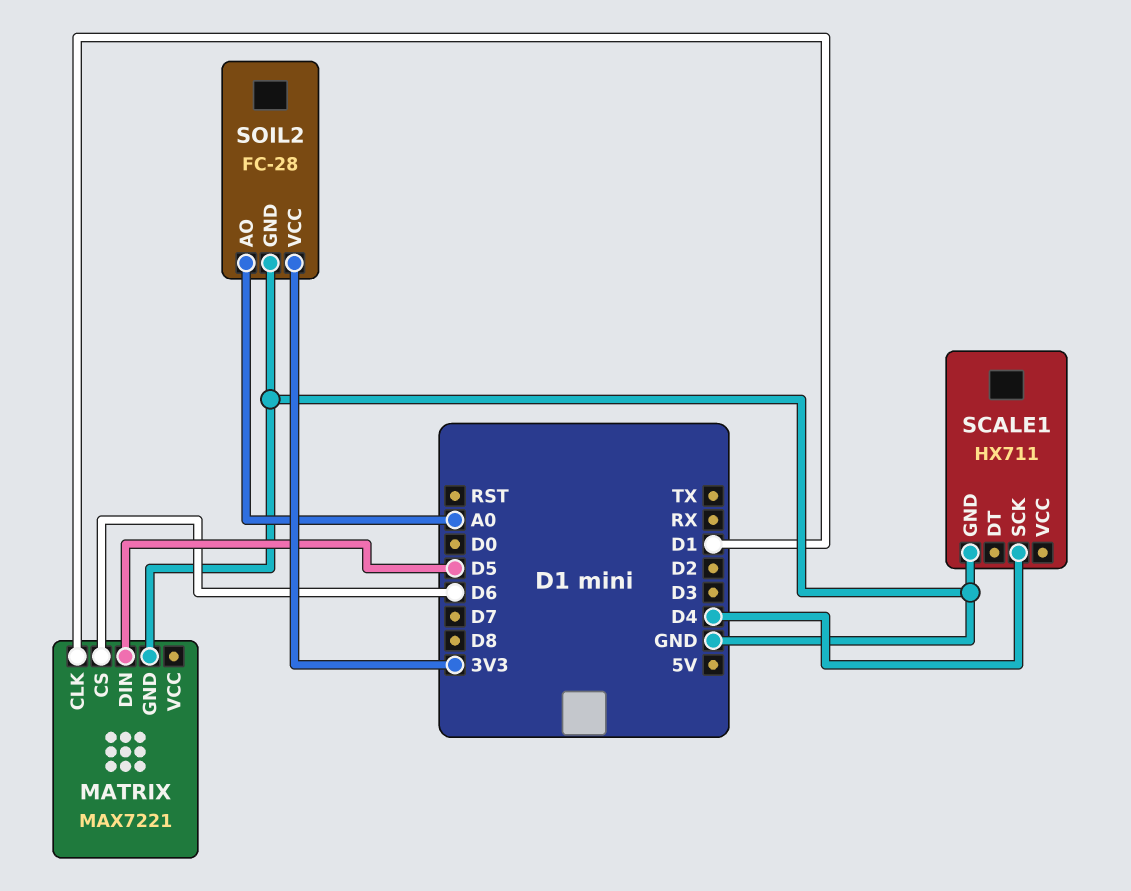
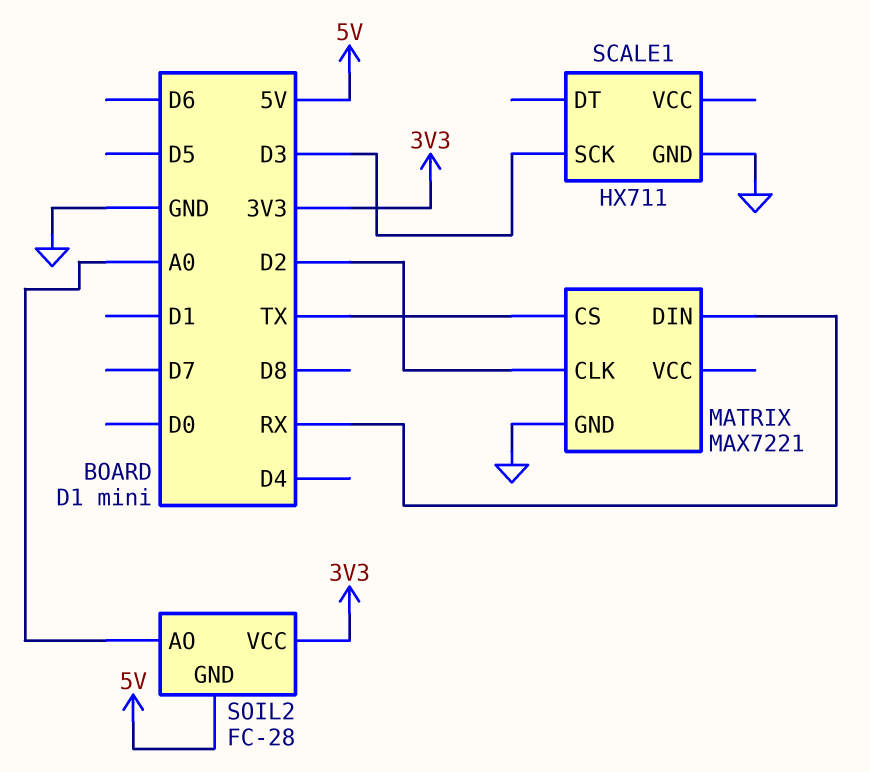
MATRIX pin CLK: D1 -> D2
MATRIX pin CS: D6 -> TX
MATRIX pin DIN: D5 -> RX
SCALE1 pin SCK: D4 -> D3
SOIL2 pin GND: GND -> 5V

